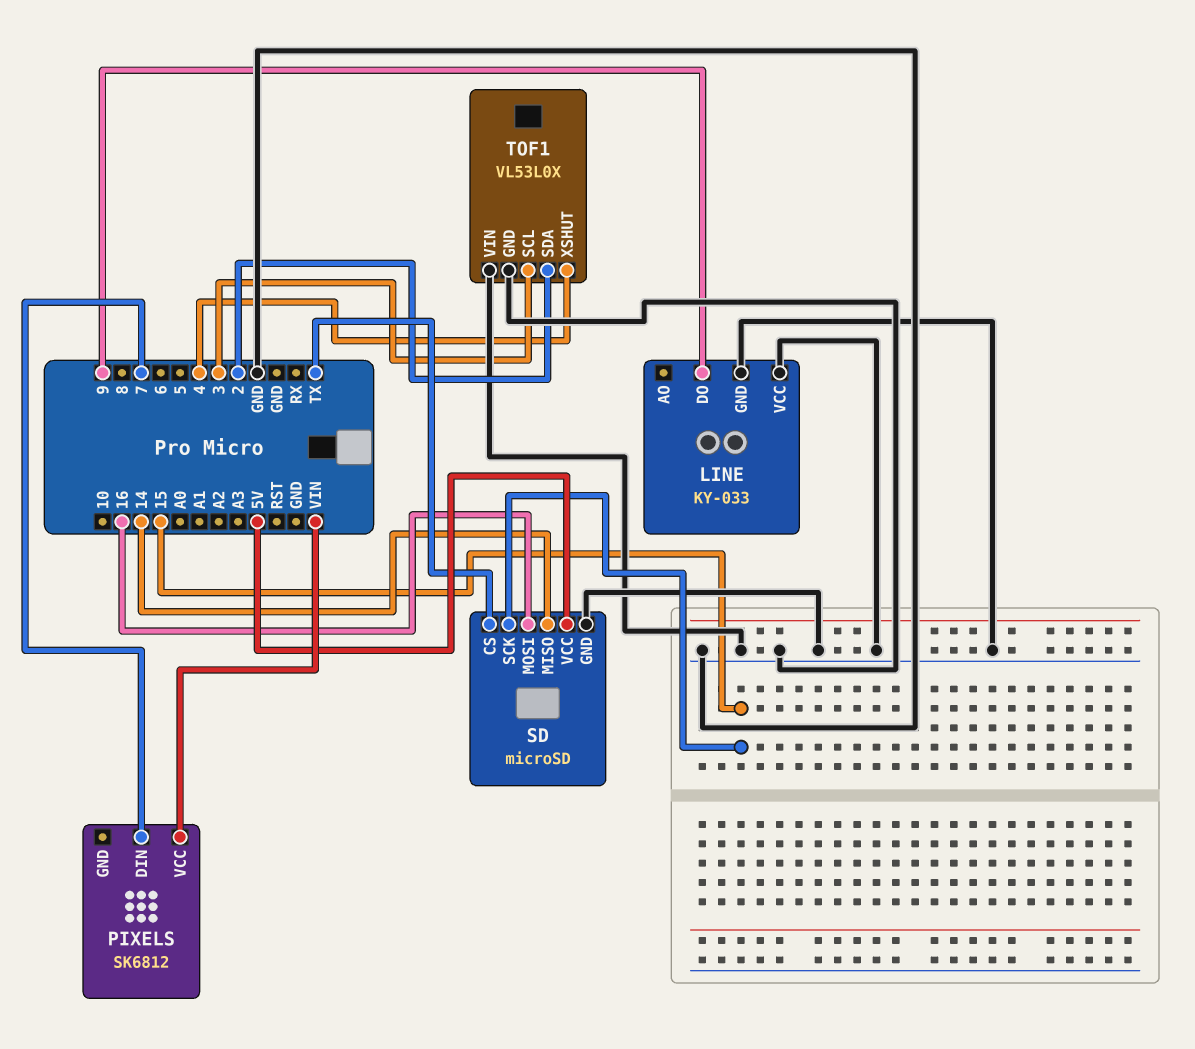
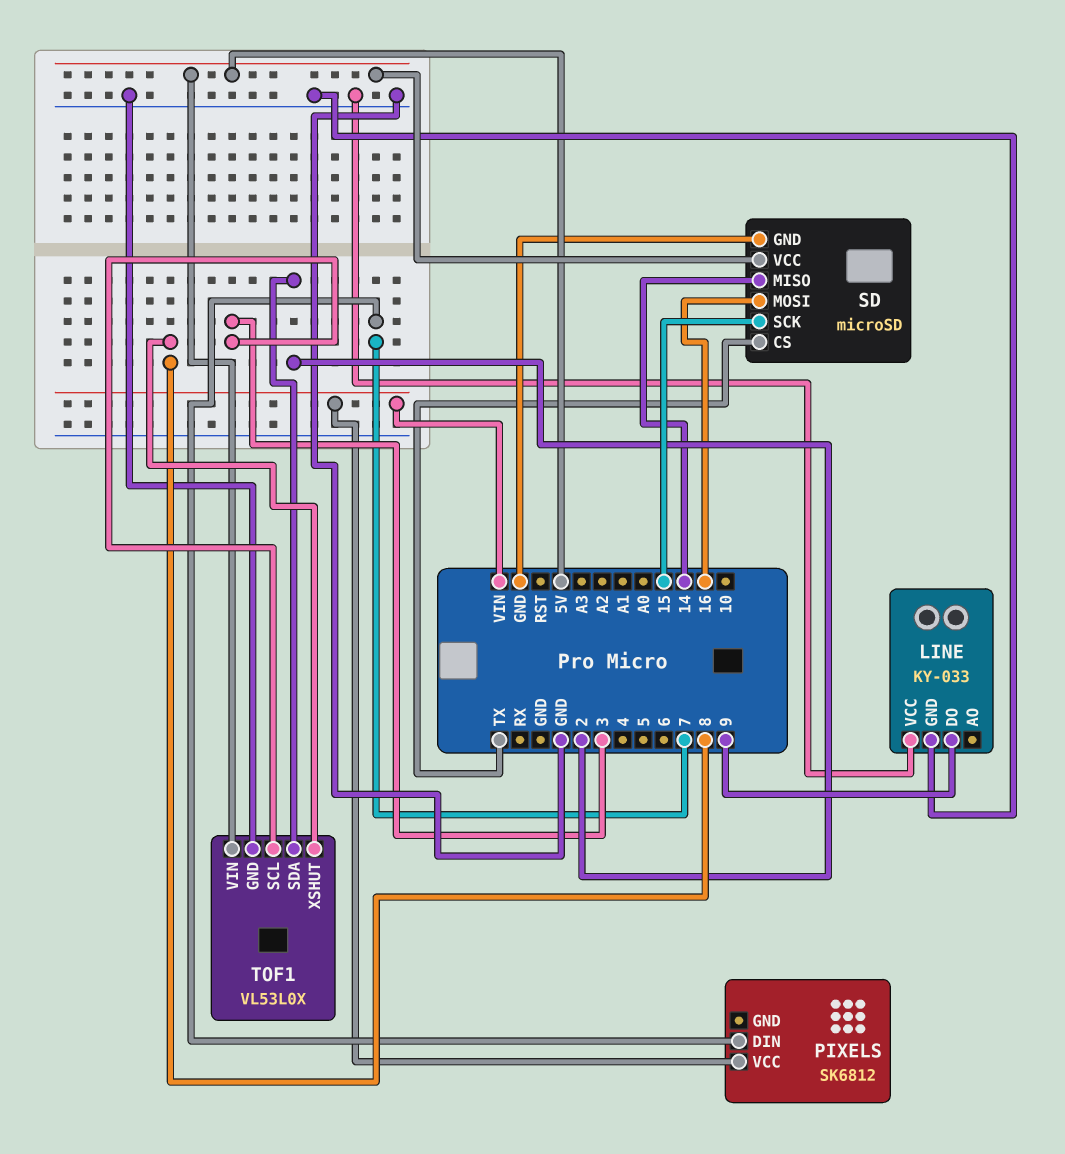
TOF1 pin VIN: GND -> 5V
TOF1 pin XSHUT: 4 -> 8

